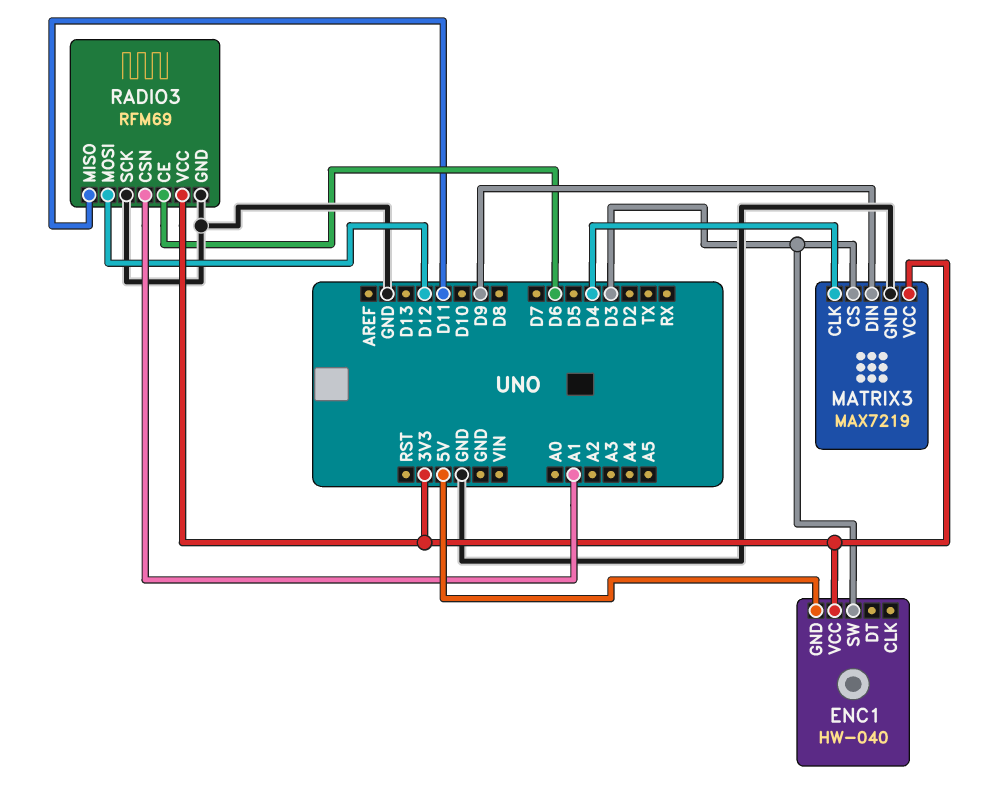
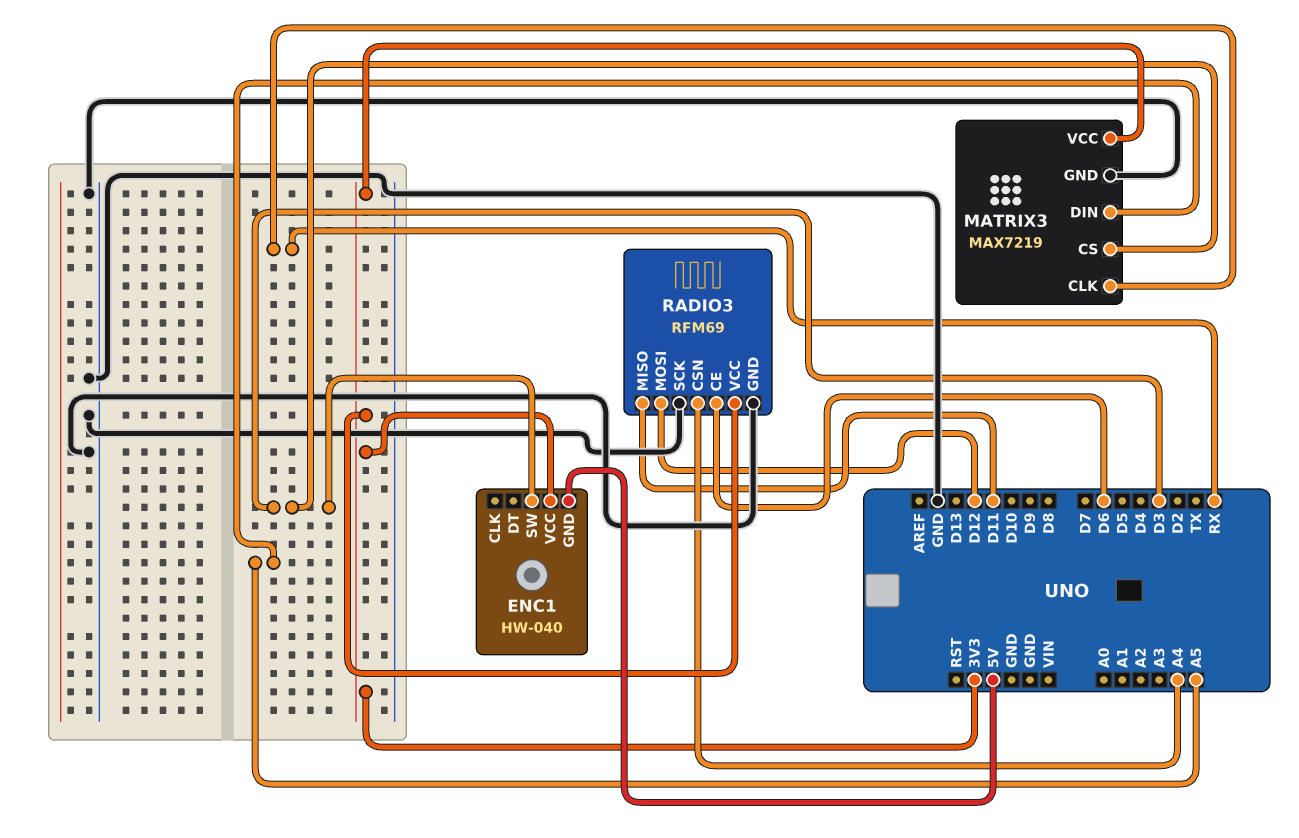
MATRIX3 pin CLK: D4 -> RX
MATRIX3 pin DIN: D9 -> A5
RADIO3 pin CSN: A1 -> A4

